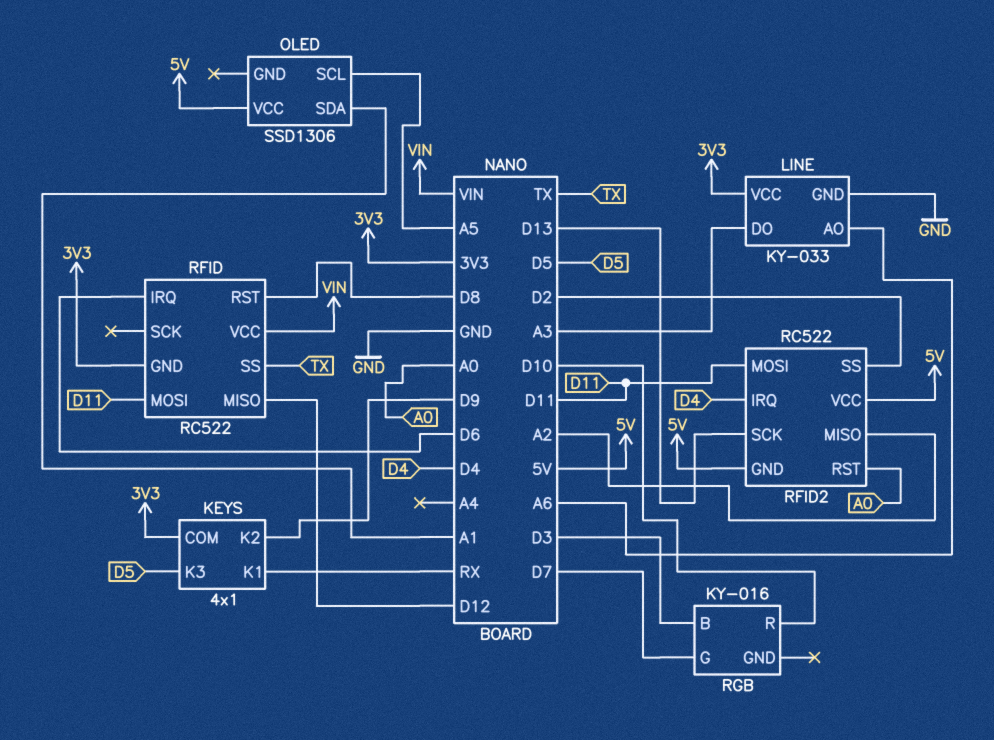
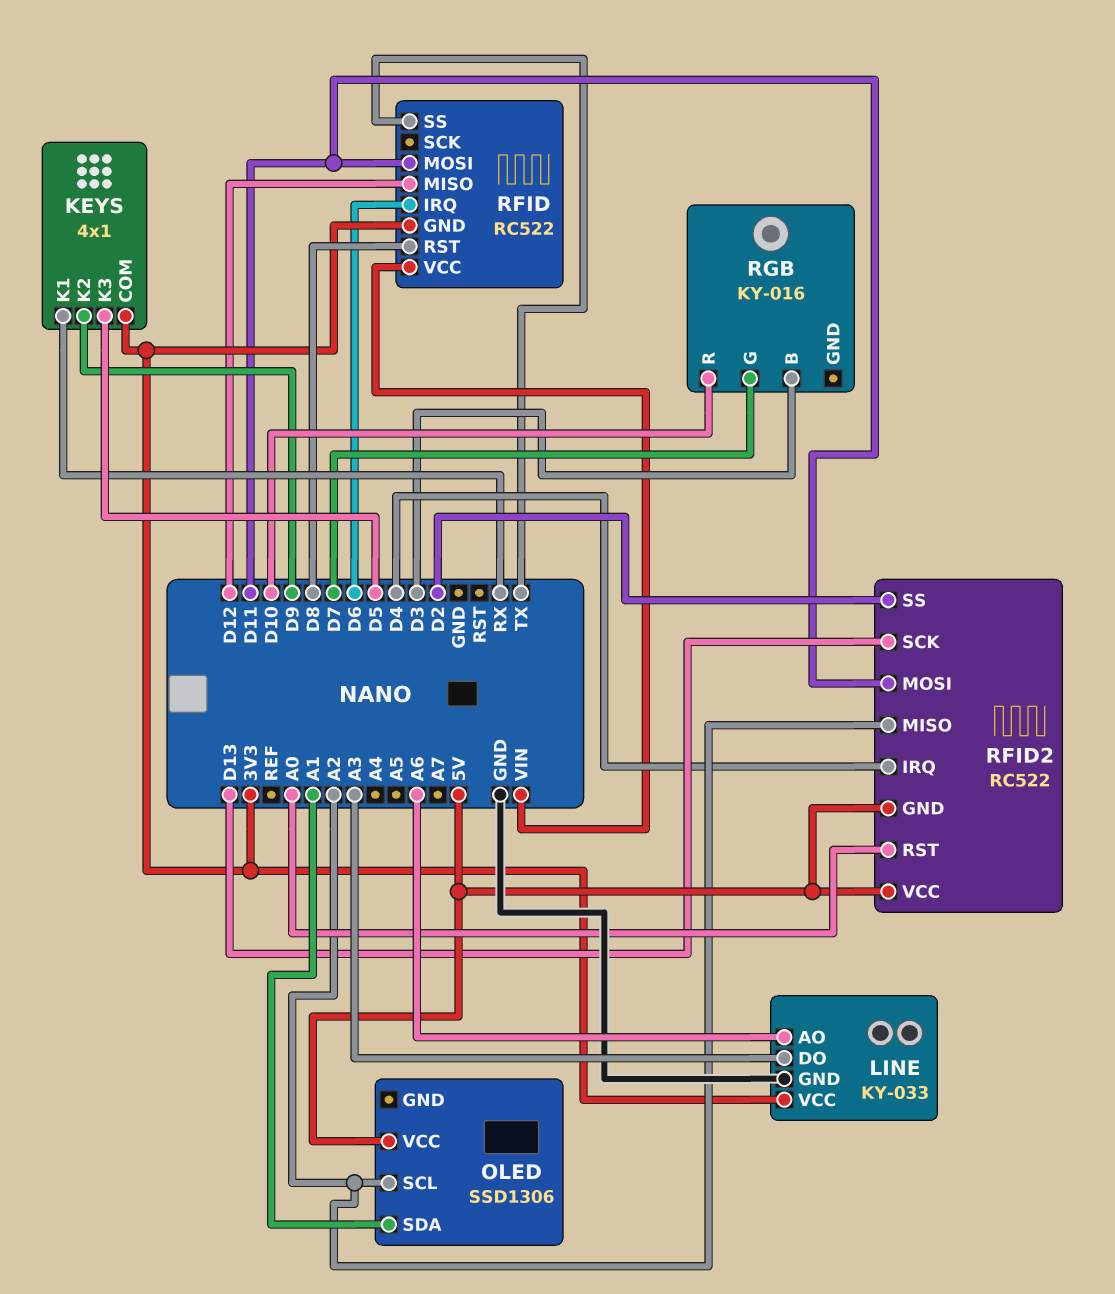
OLED pin SCL: A5 -> A2

